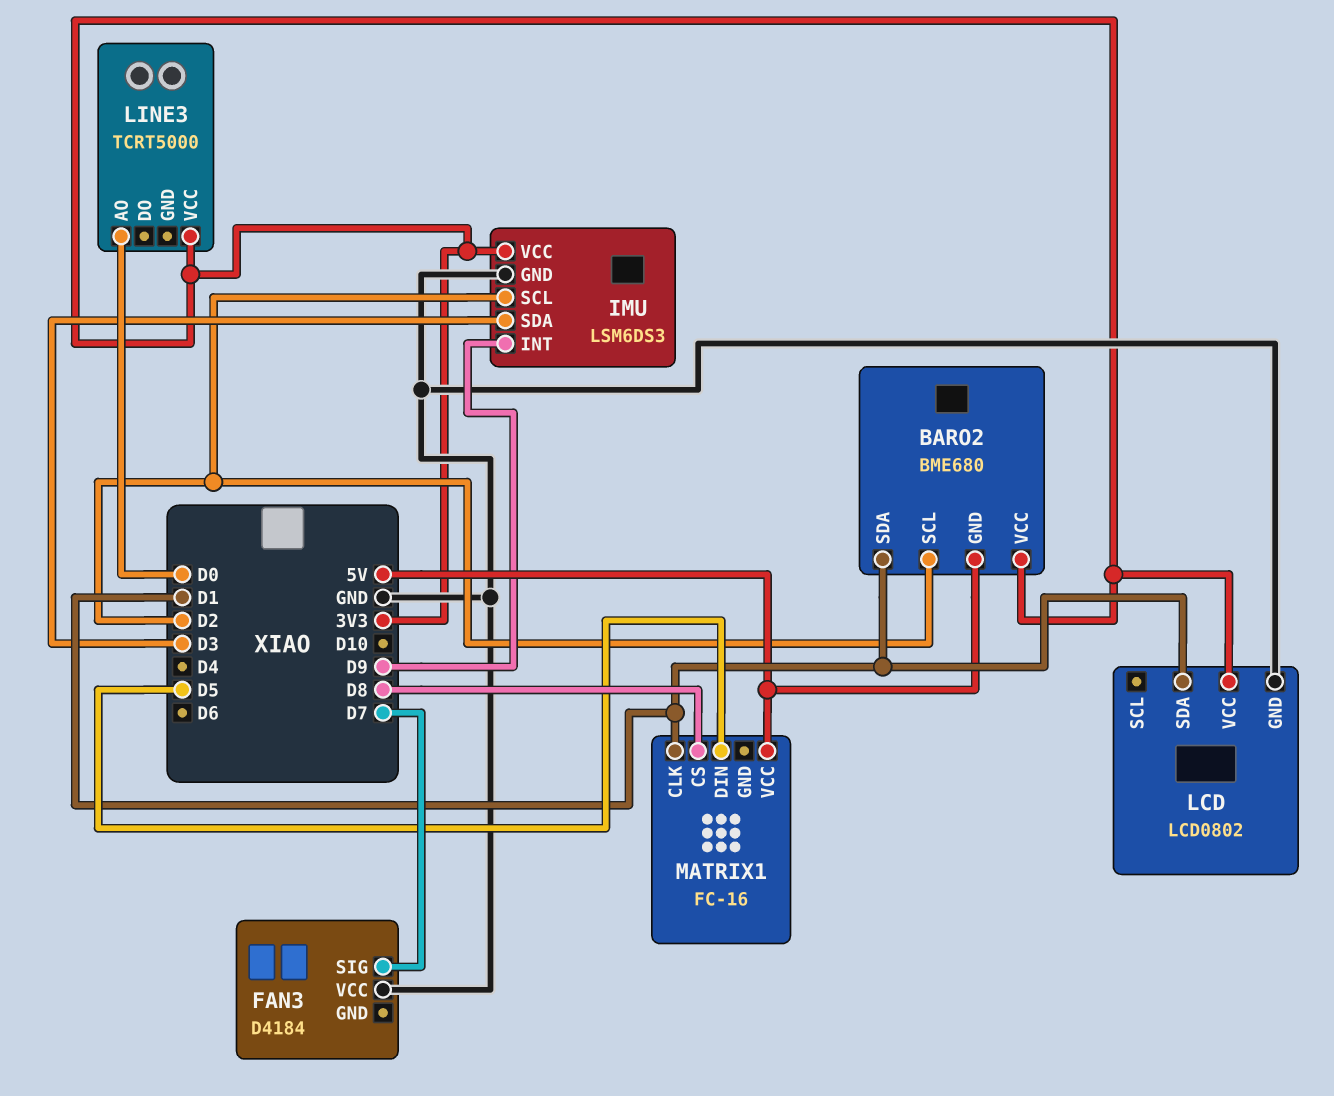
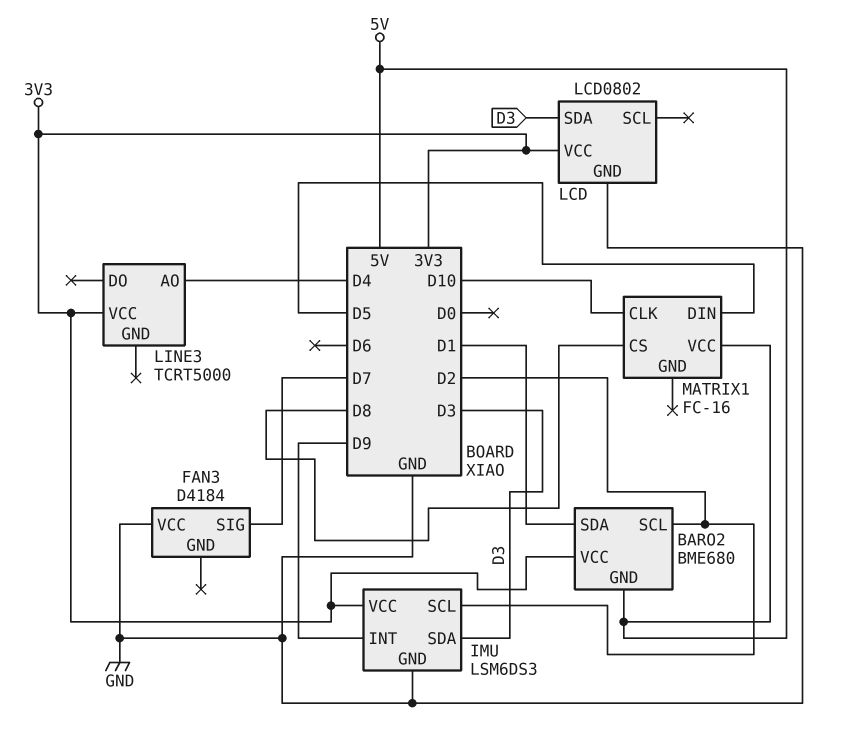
LCD pin SDA: D1 -> D3
LINE3 pin AO: D0 -> D4
MATRIX1 pin CLK: D1 -> D10

